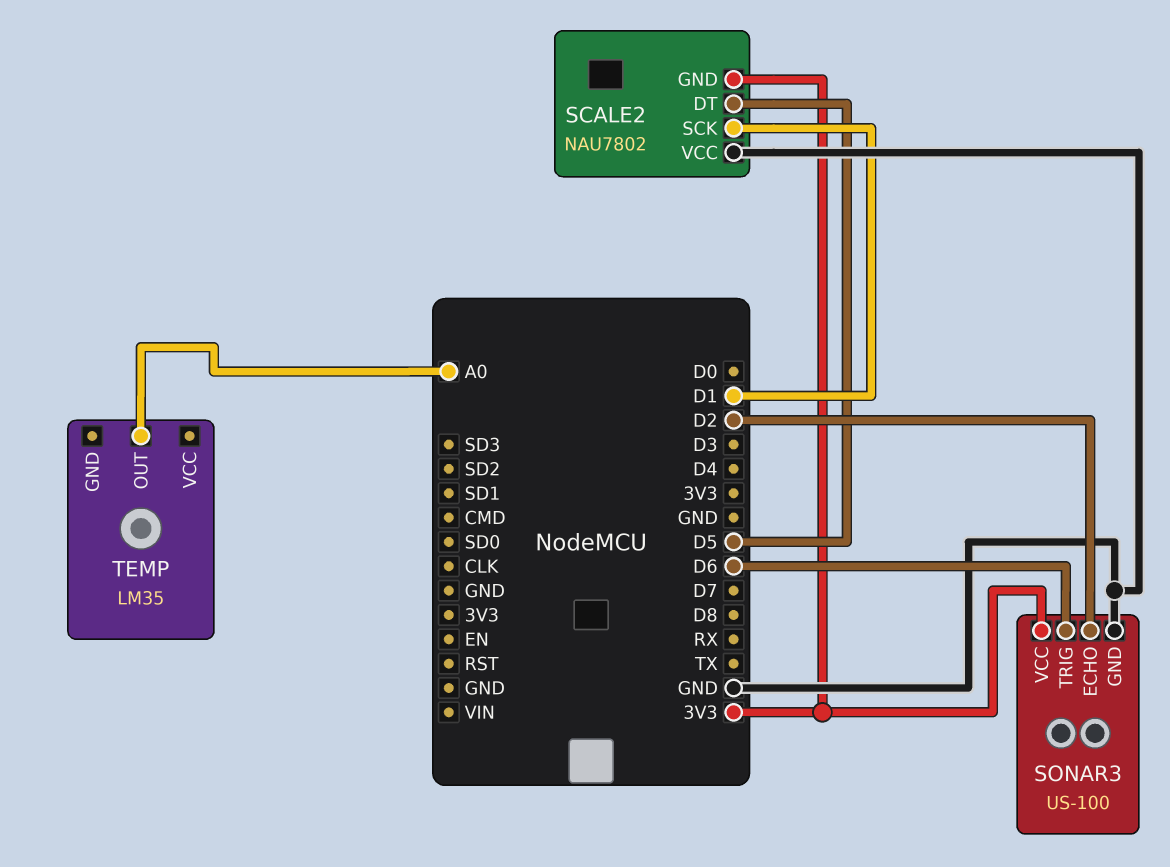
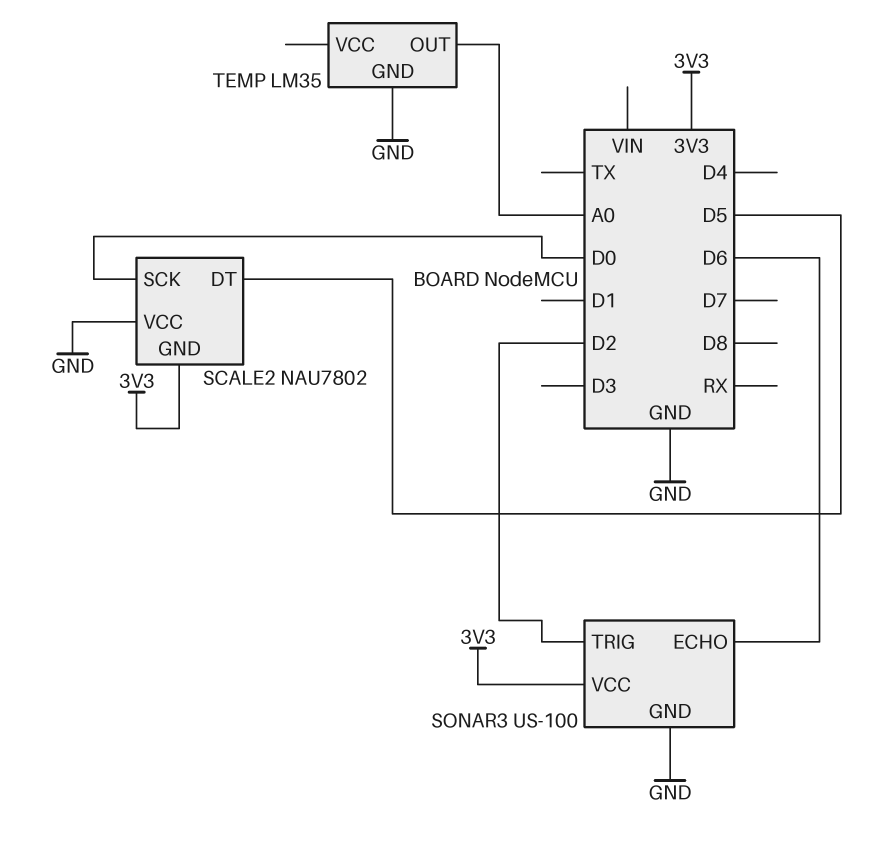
SCALE2 pin SCK: D1 -> D0
SONAR3 pin ECHO: D2 -> D6
SONAR3 pin TRIG: D6 -> D2
TEMP pin GND: none -> GND

